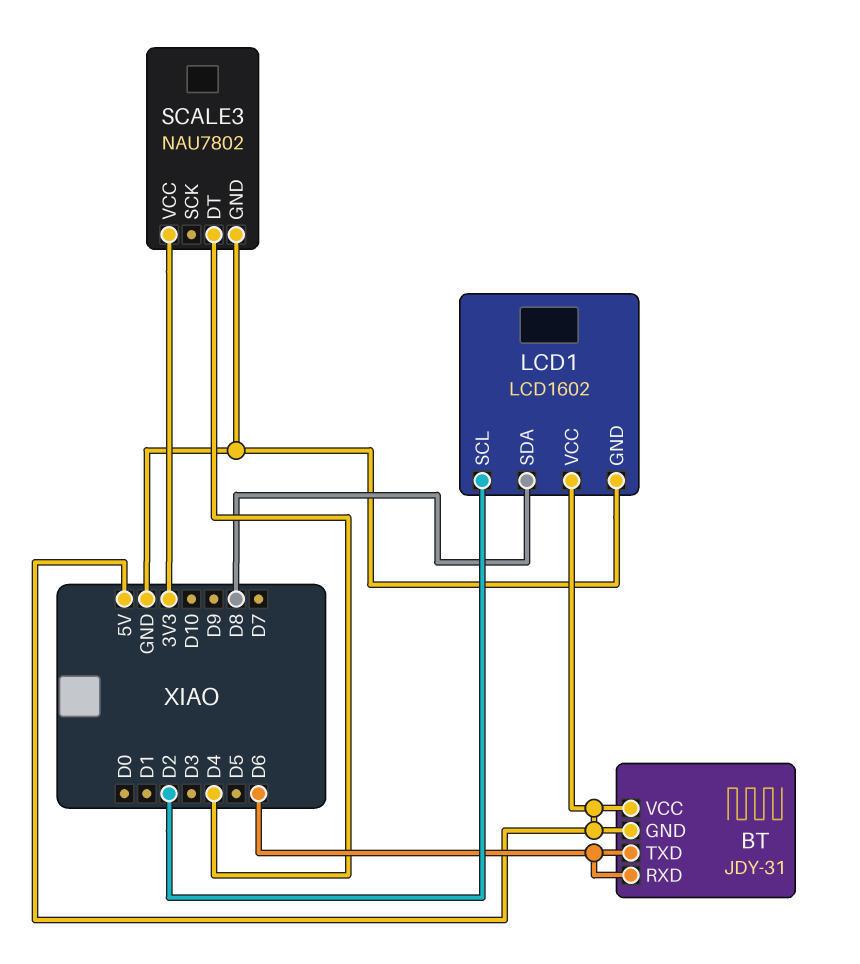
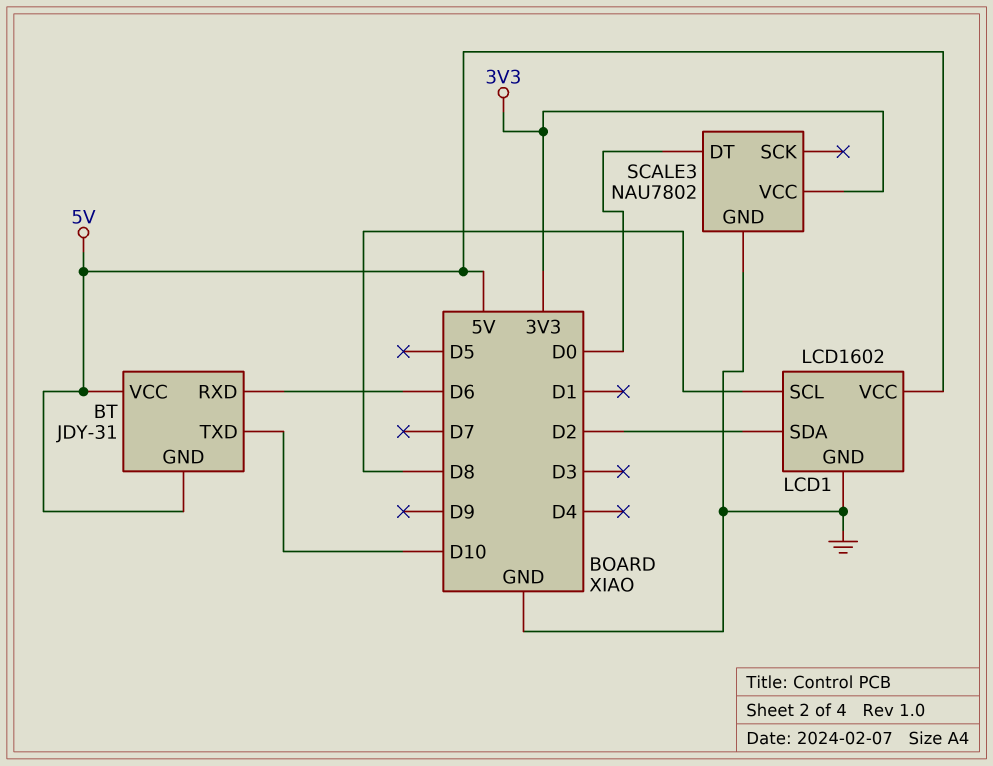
BT pin TXD: D6 -> D10
LCD1 pin SCL: D2 -> D8
LCD1 pin SDA: D8 -> D2
SCALE3 pin DT: D4 -> D0

